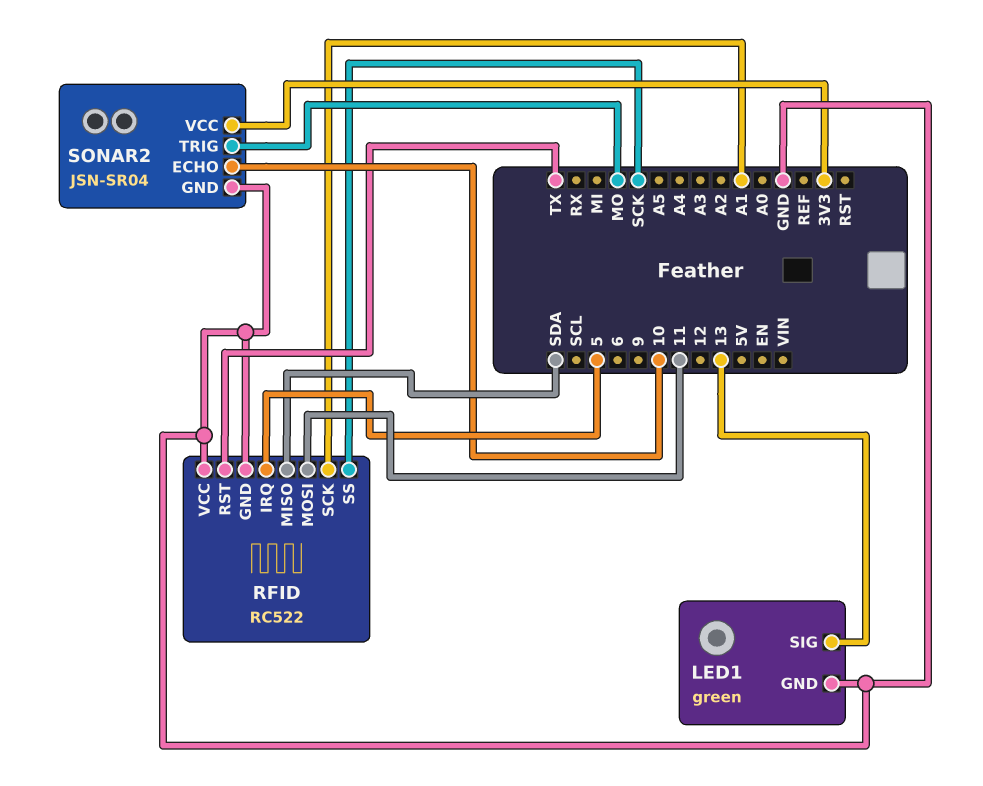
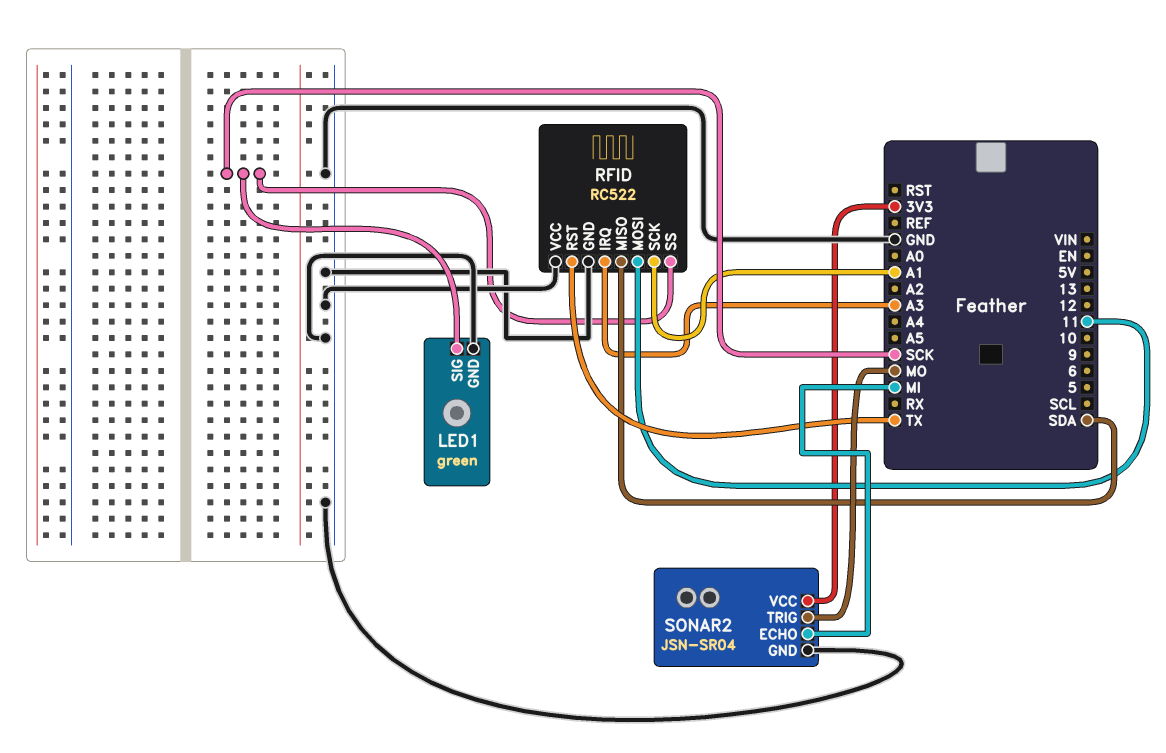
LED1 pin SIG: 13 -> SCK
RFID pin IRQ: 5 -> A3
SONAR2 pin ECHO: 10 -> MI

